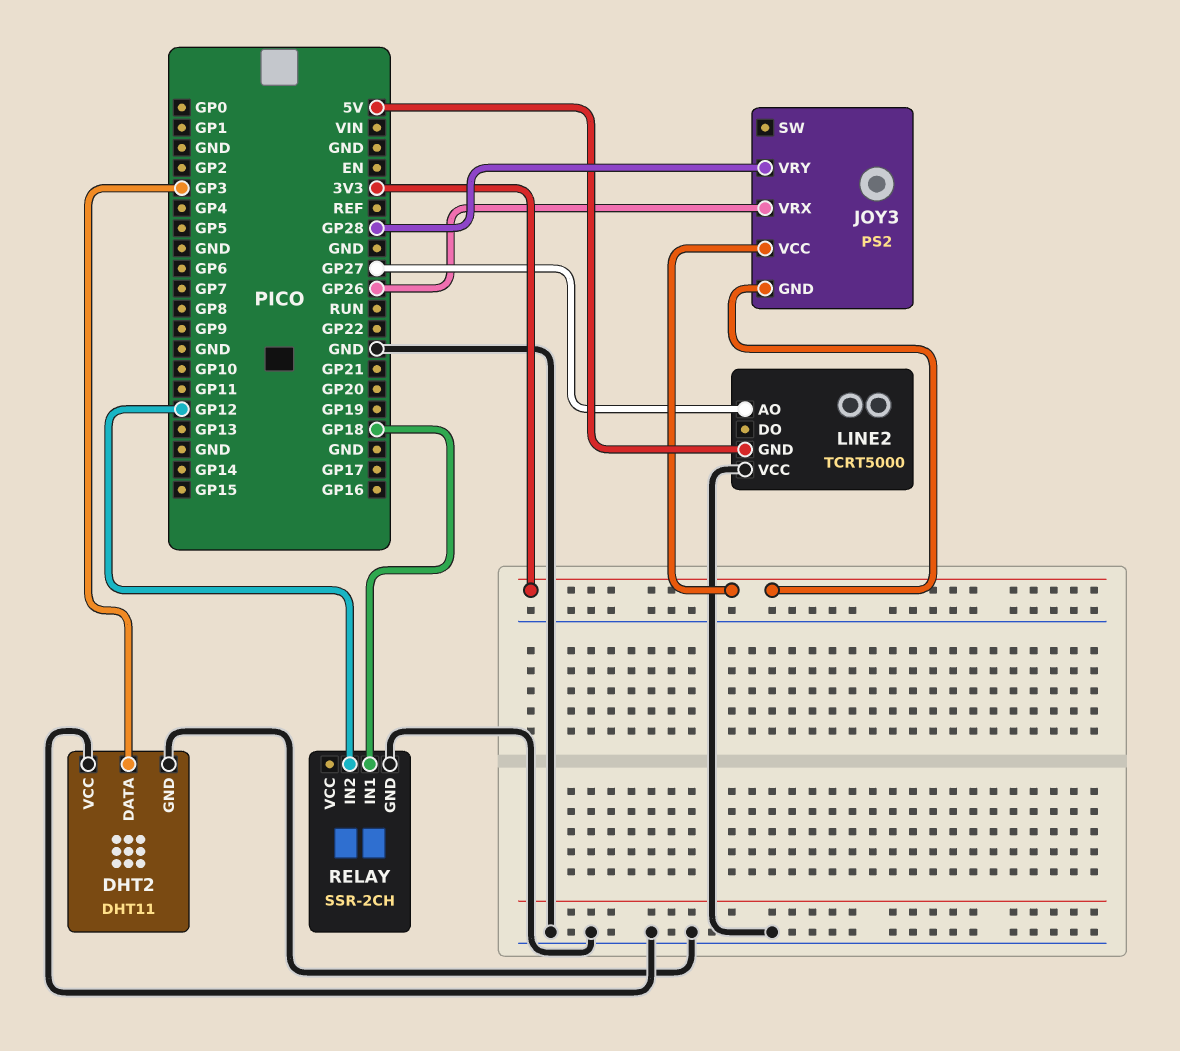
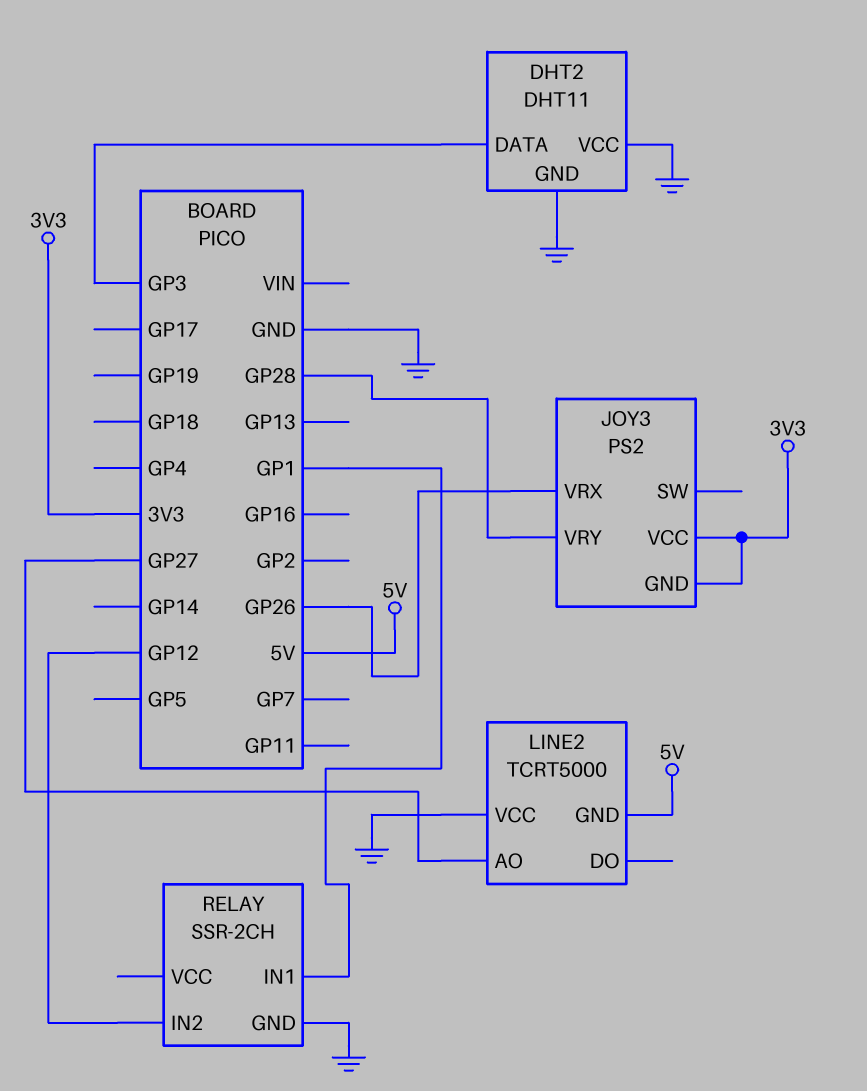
RELAY pin IN1: GP18 -> GP1

